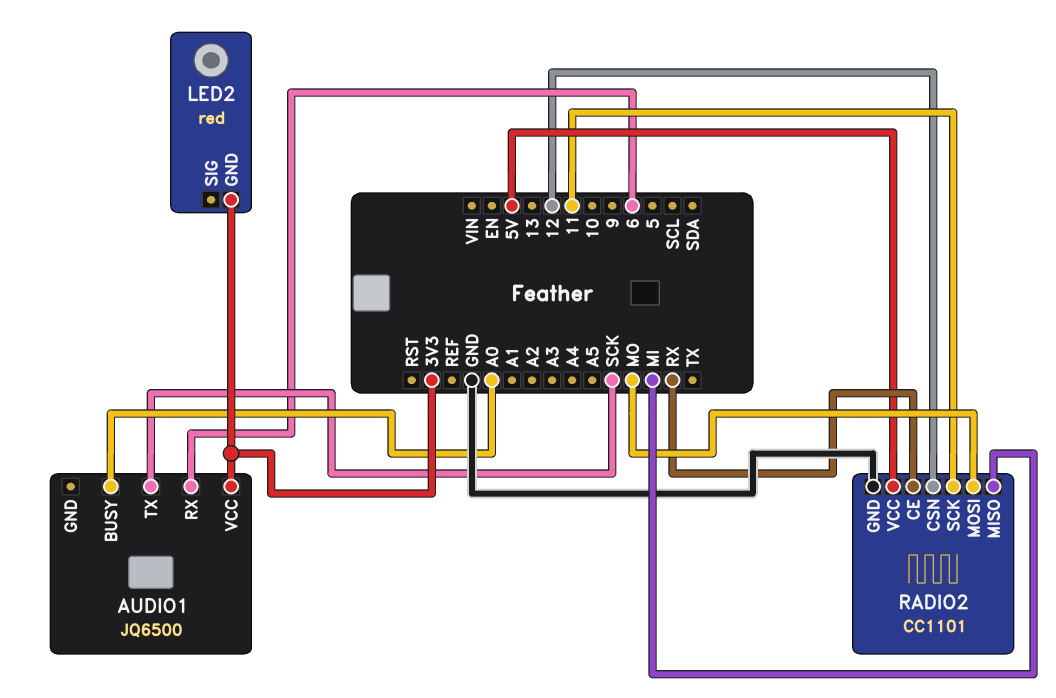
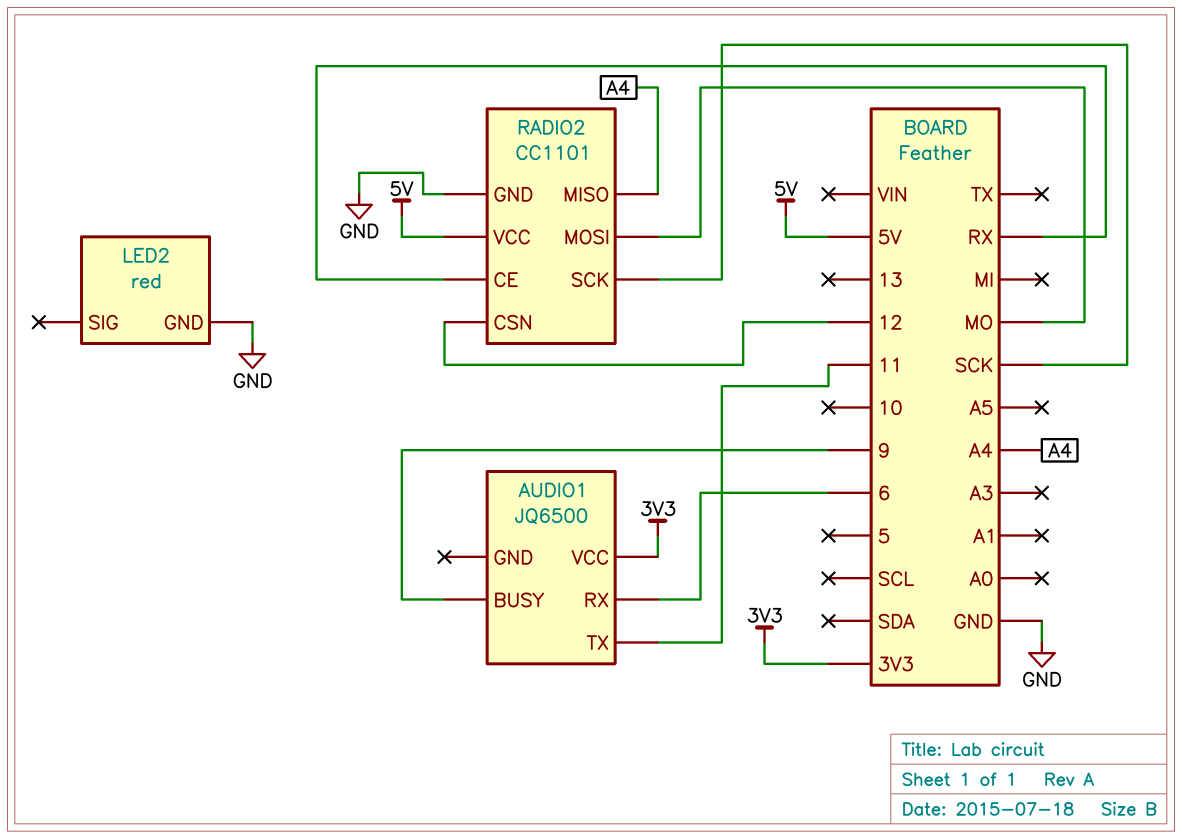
AUDIO1 pin BUSY: A0 -> 9
AUDIO1 pin TX: SCK -> 11
LED2 pin GND: 3V3 -> GND
RADIO2 pin MISO: MI -> A4
RADIO2 pin SCK: 11 -> SCK

